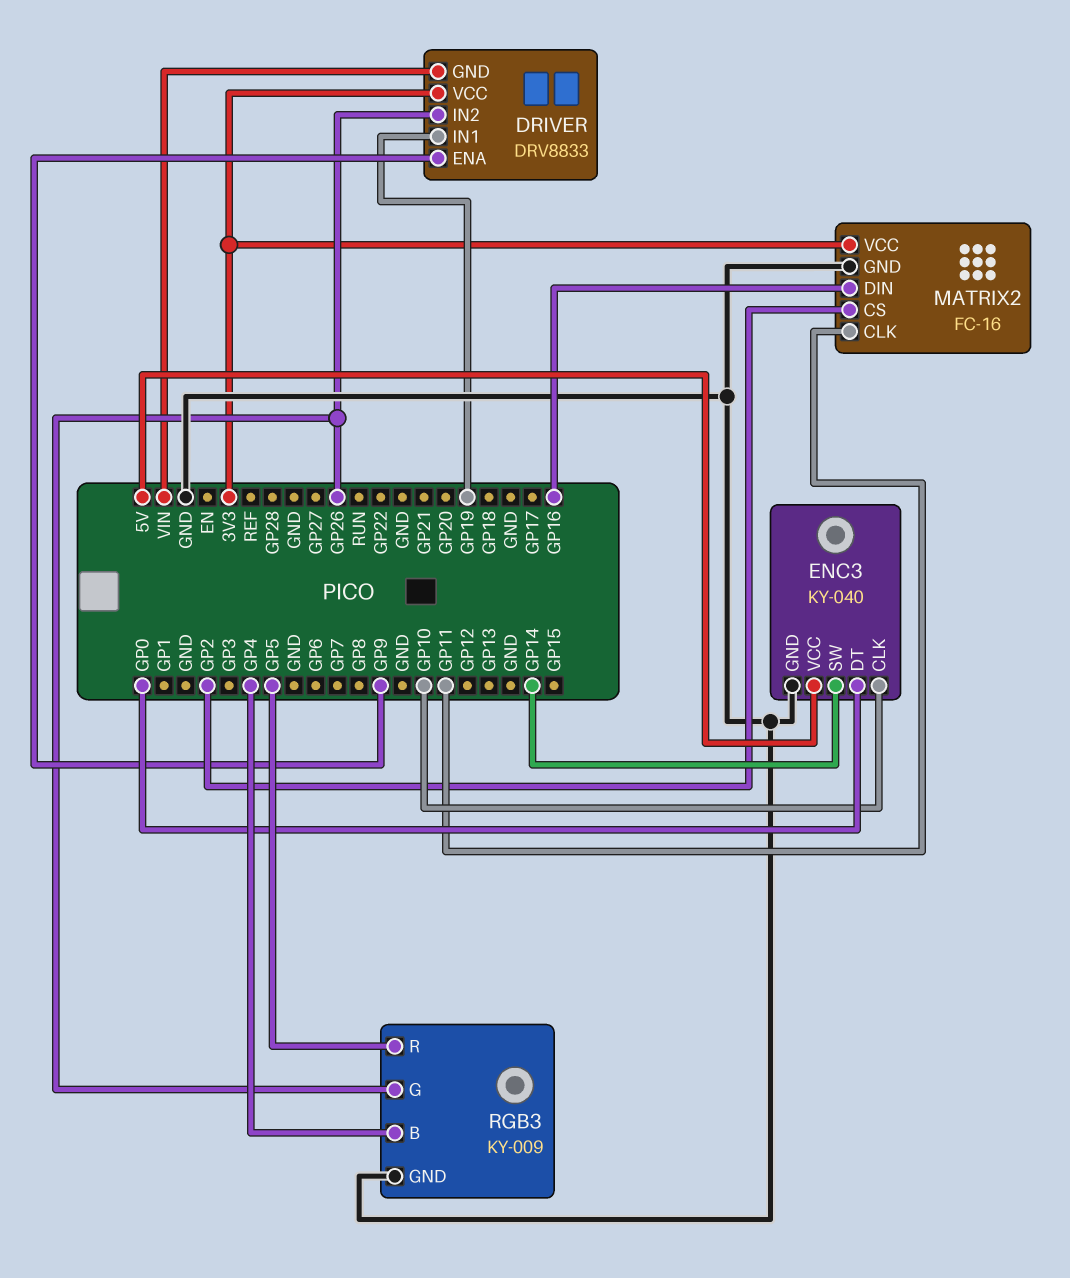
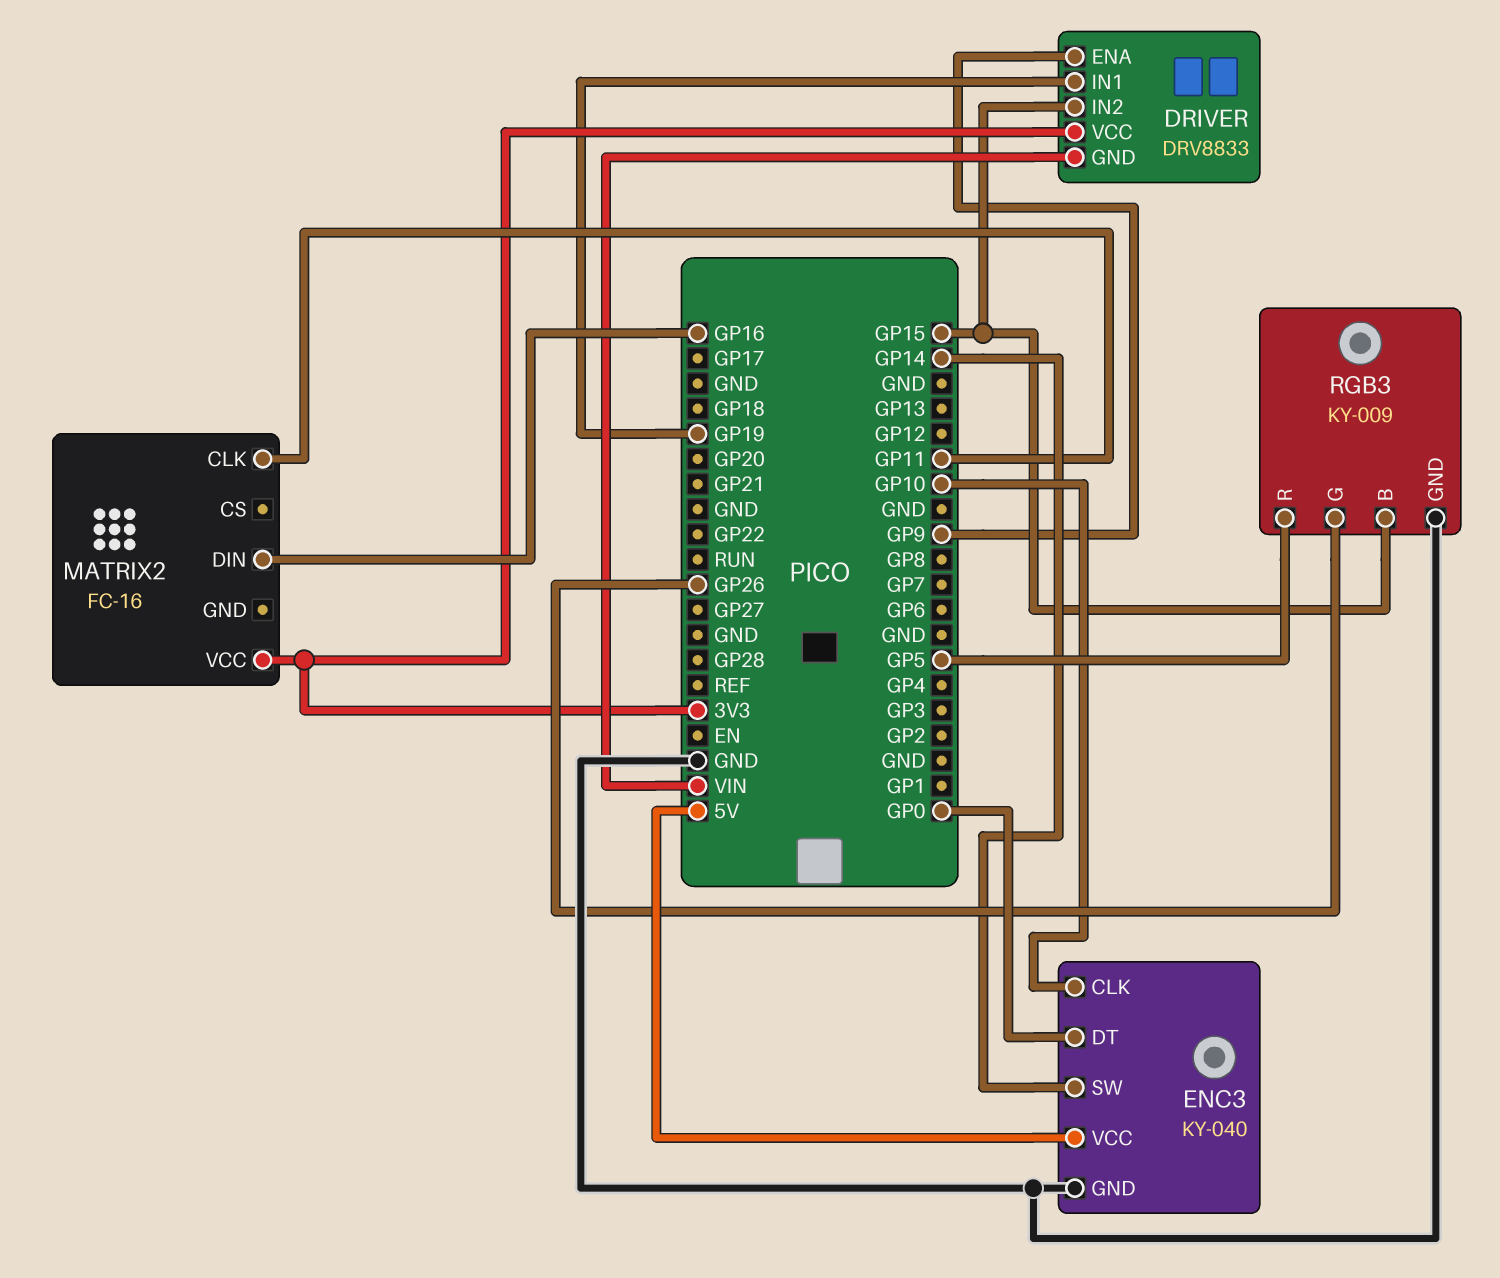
DRIVER pin IN2: GP26 -> GP15
MATRIX2 pin CS: GP2 -> none
MATRIX2 pin GND: GND -> none
RGB3 pin B: GP4 -> GP15

